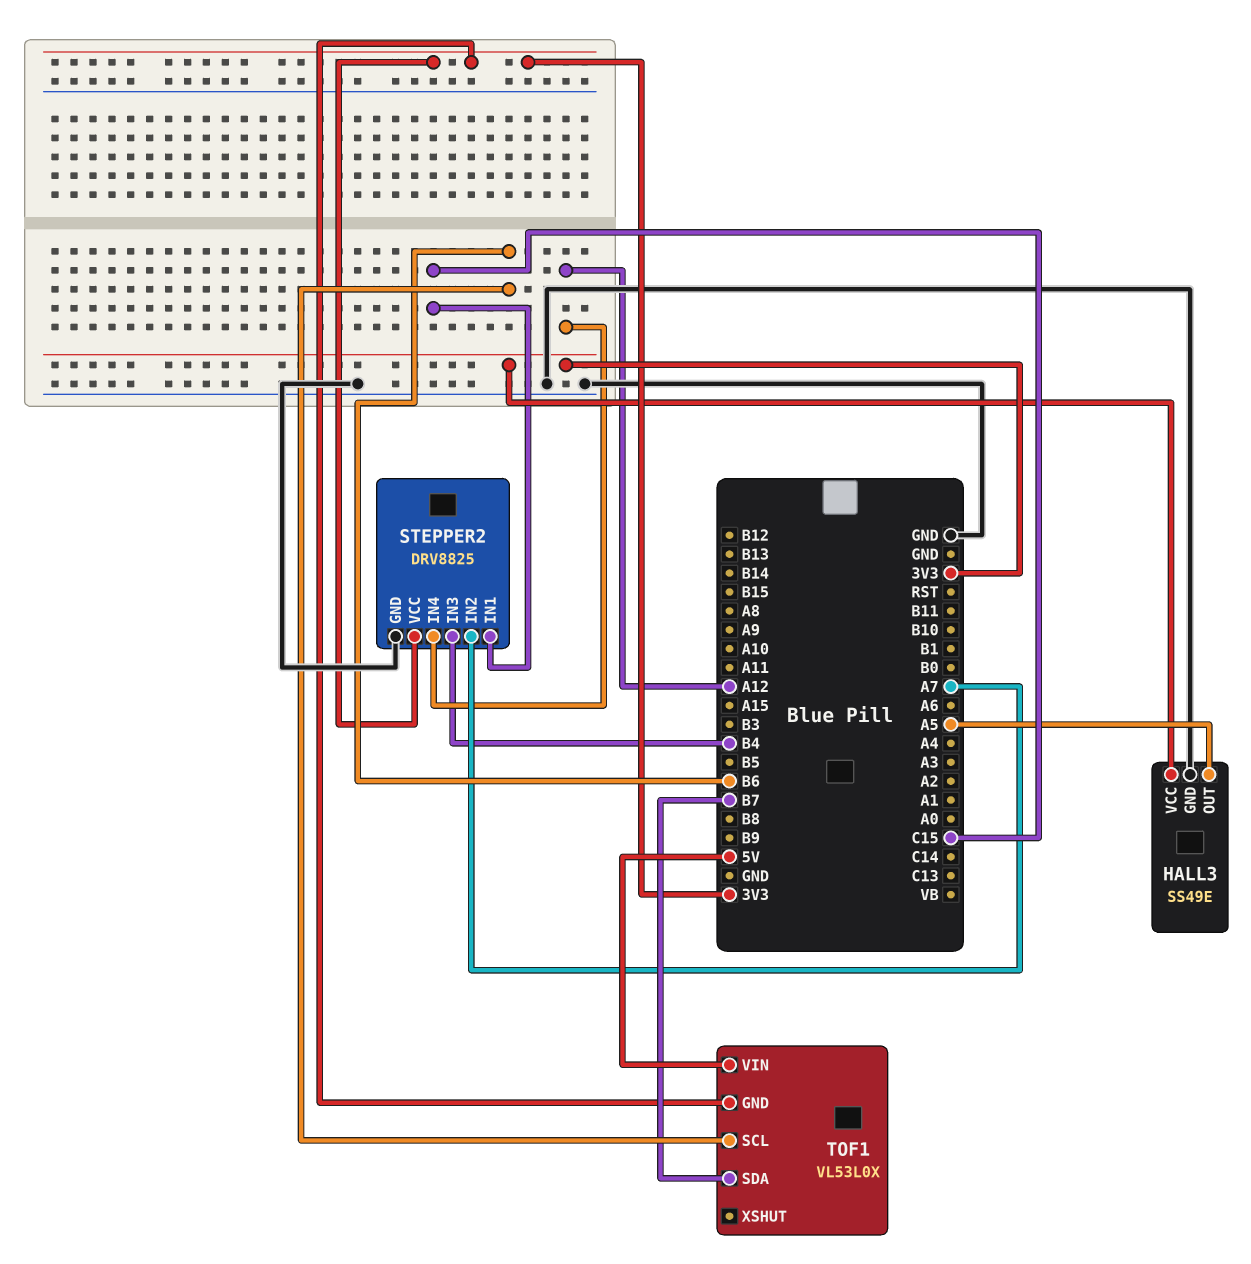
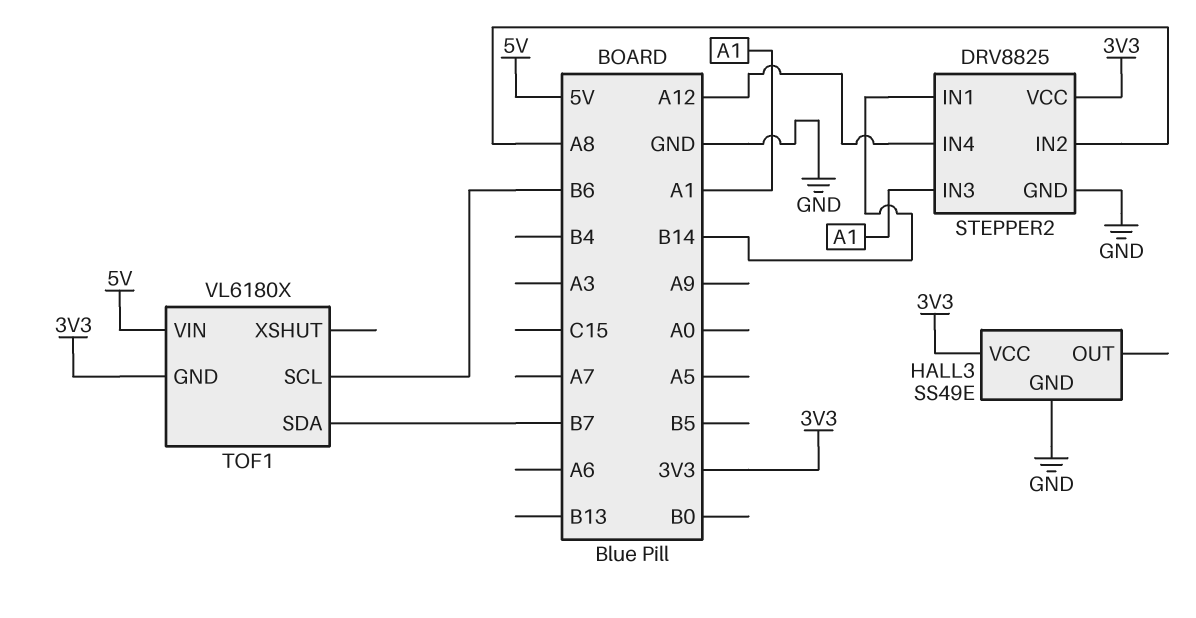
HALL3 pin OUT: A5 -> none
STEPPER2 pin IN1: C15 -> B14
STEPPER2 pin IN2: A7 -> A8
STEPPER2 pin IN3: B4 -> A1
TOF1: VL53L0X -> VL6180X

